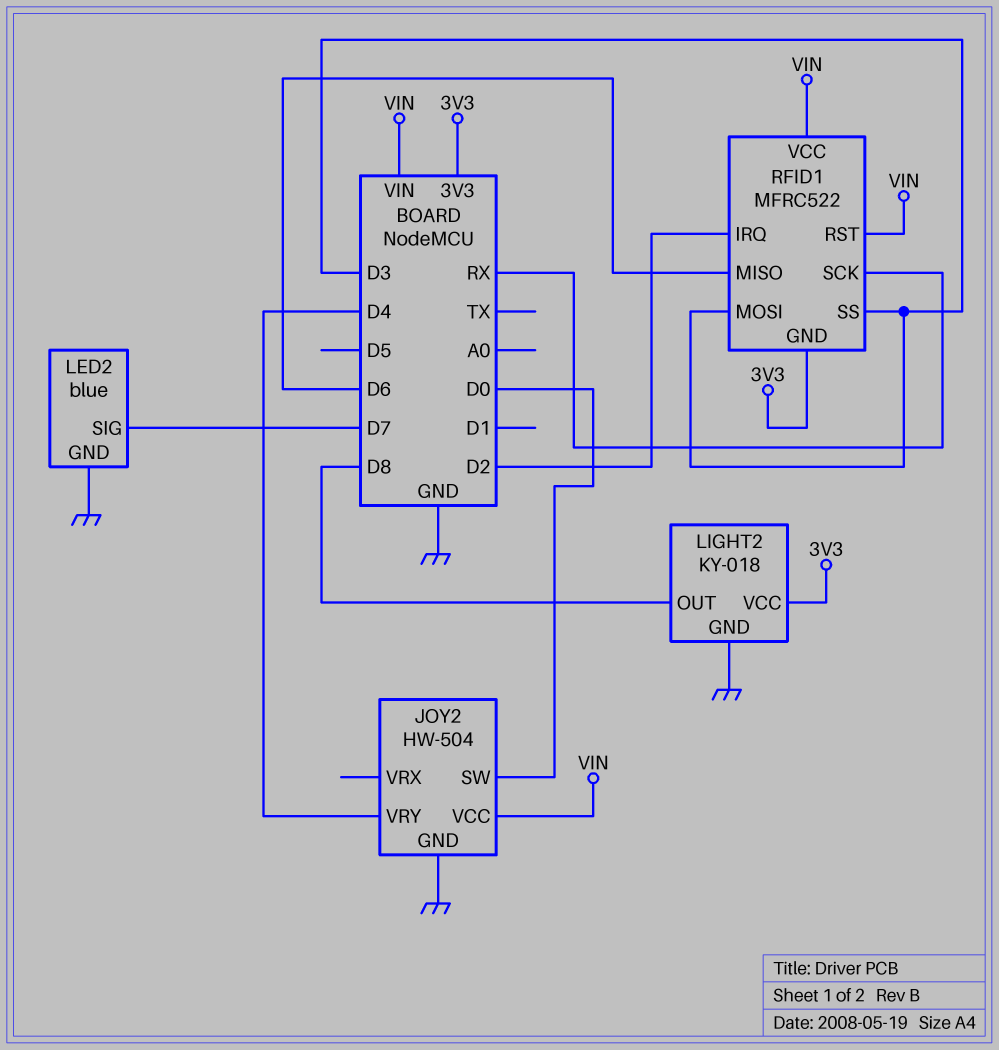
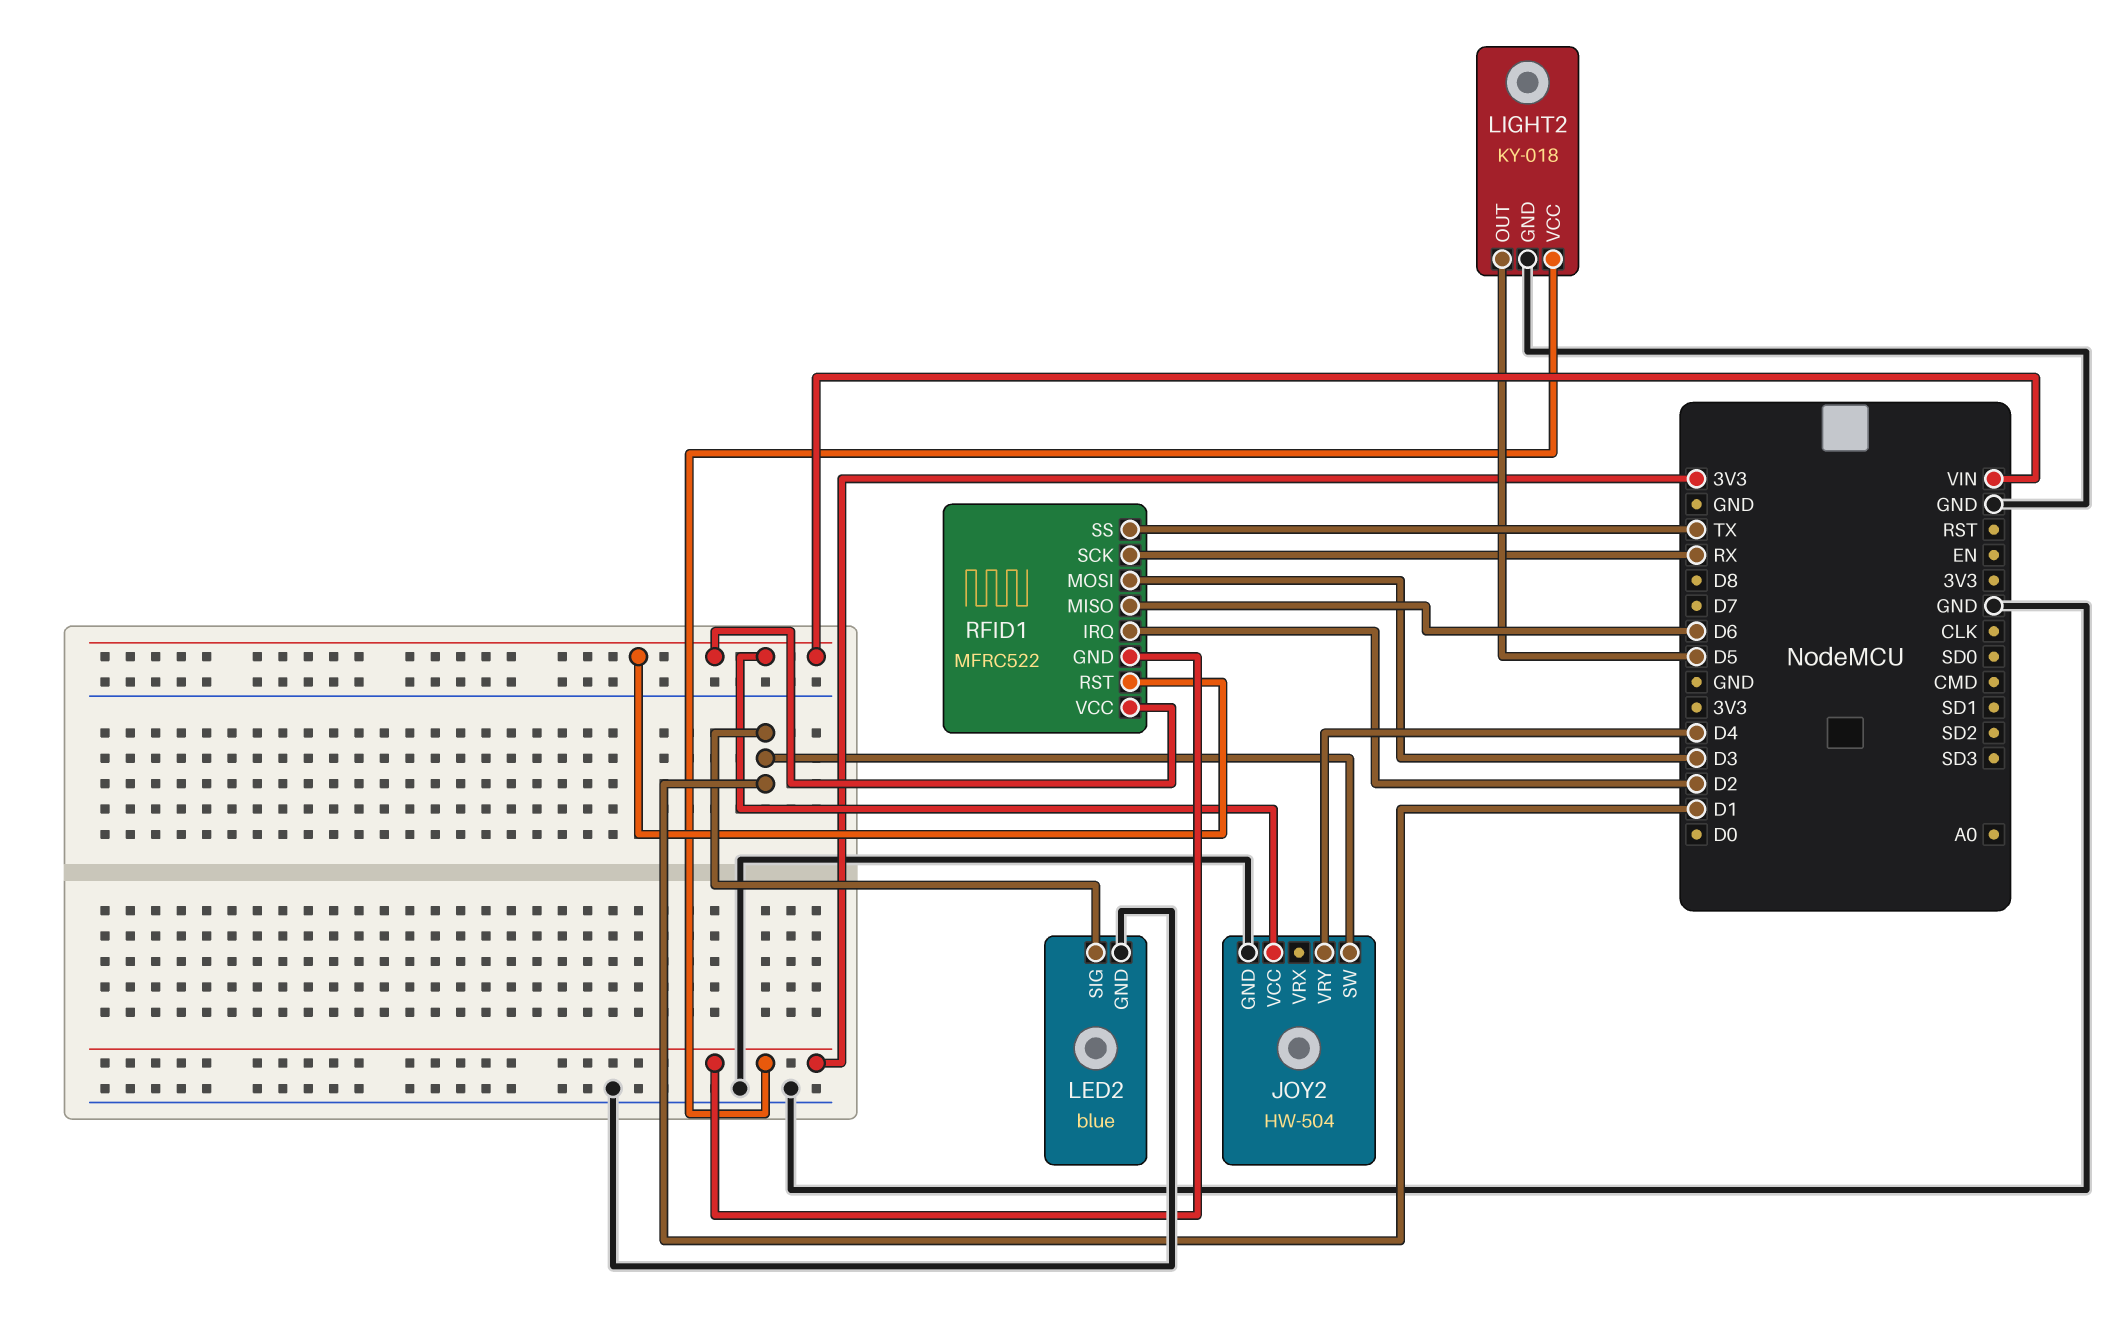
JOY2 pin SW: D0 -> D1
LED2 pin SIG: D7 -> D1
LIGHT2 pin OUT: D8 -> D5
RFID1 pin SS: D3 -> TX

